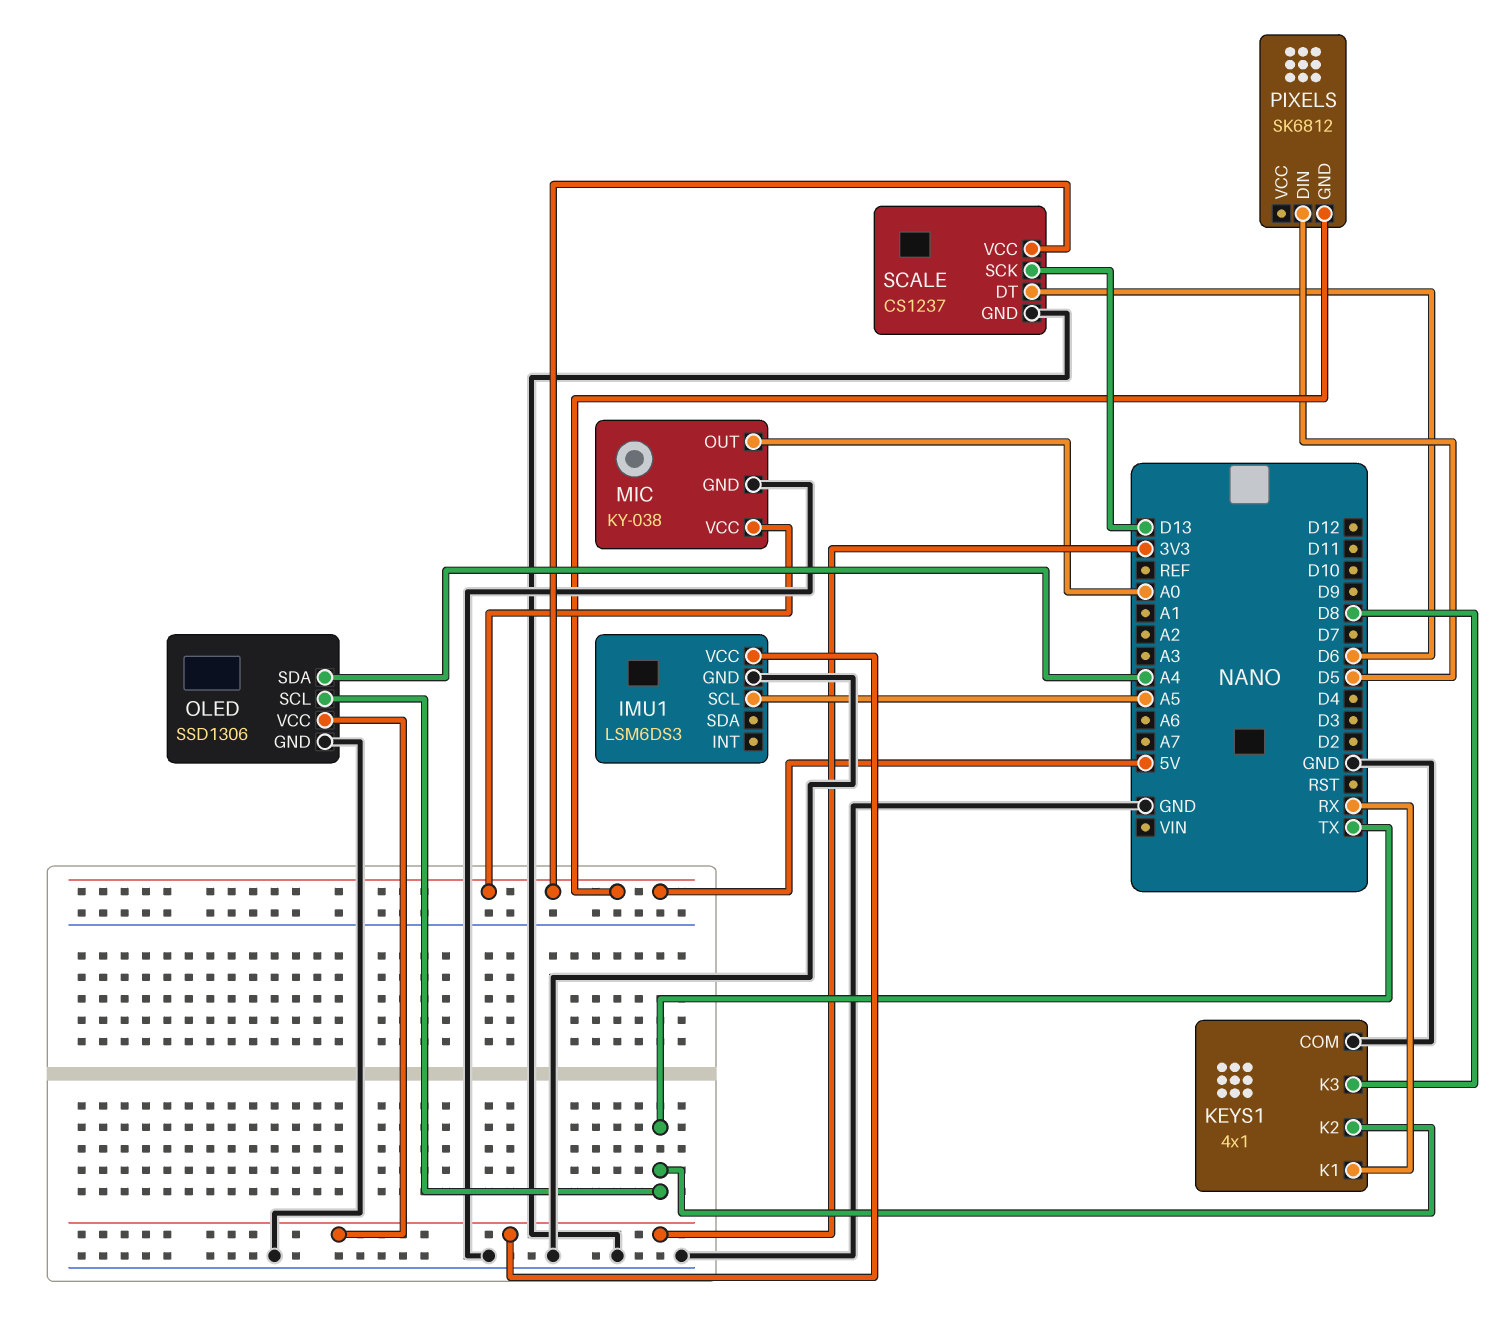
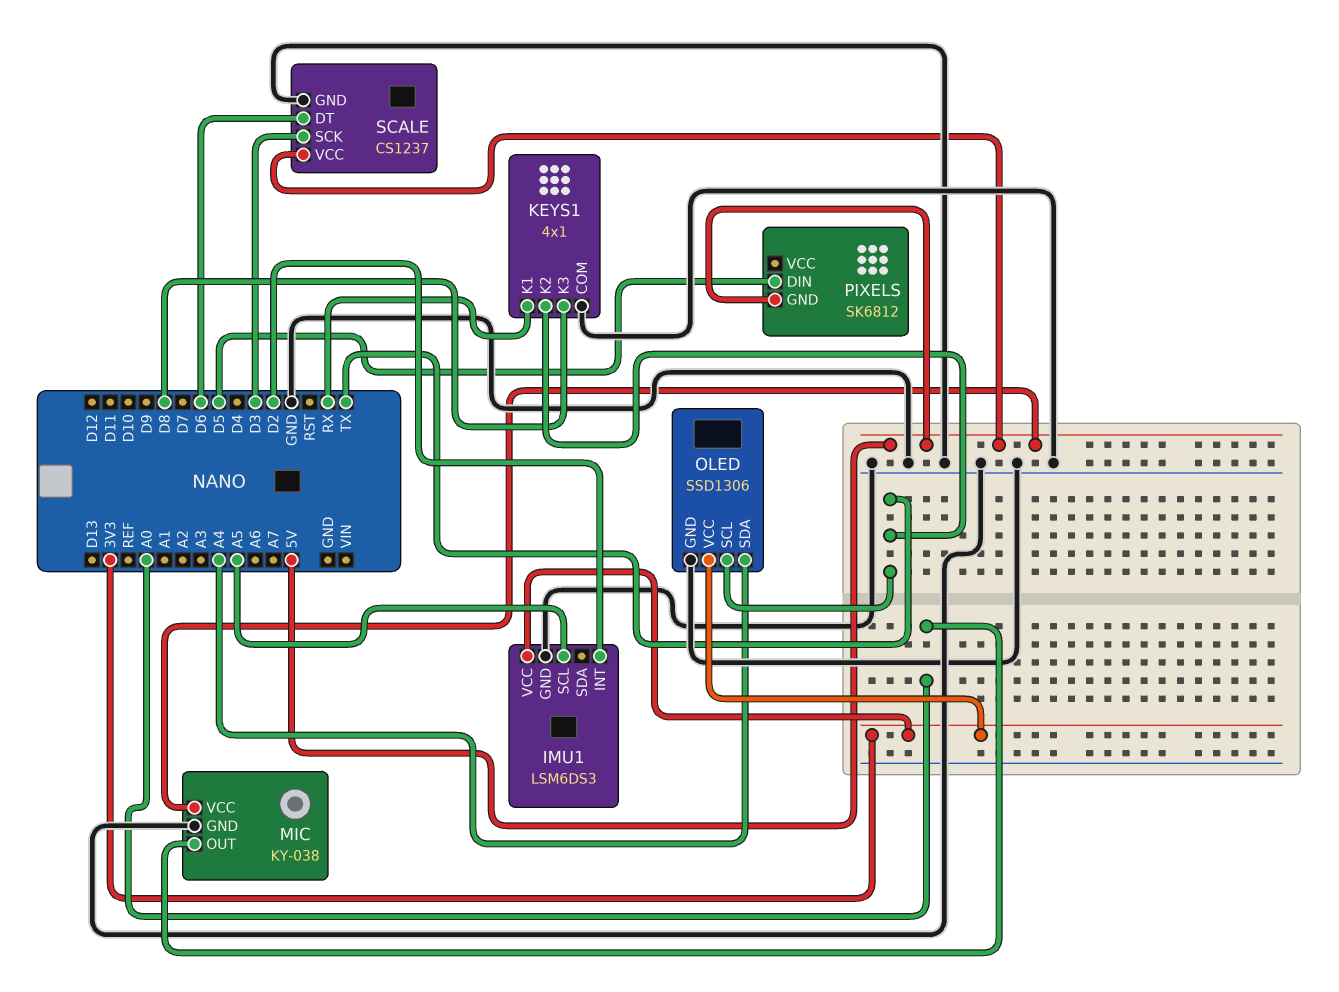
IMU1 pin INT: none -> D2
SCALE pin SCK: D13 -> D3

